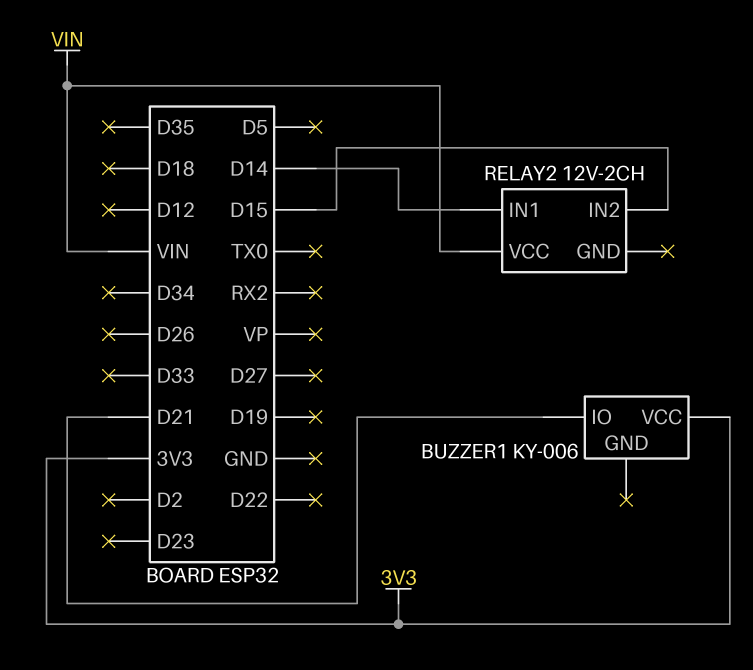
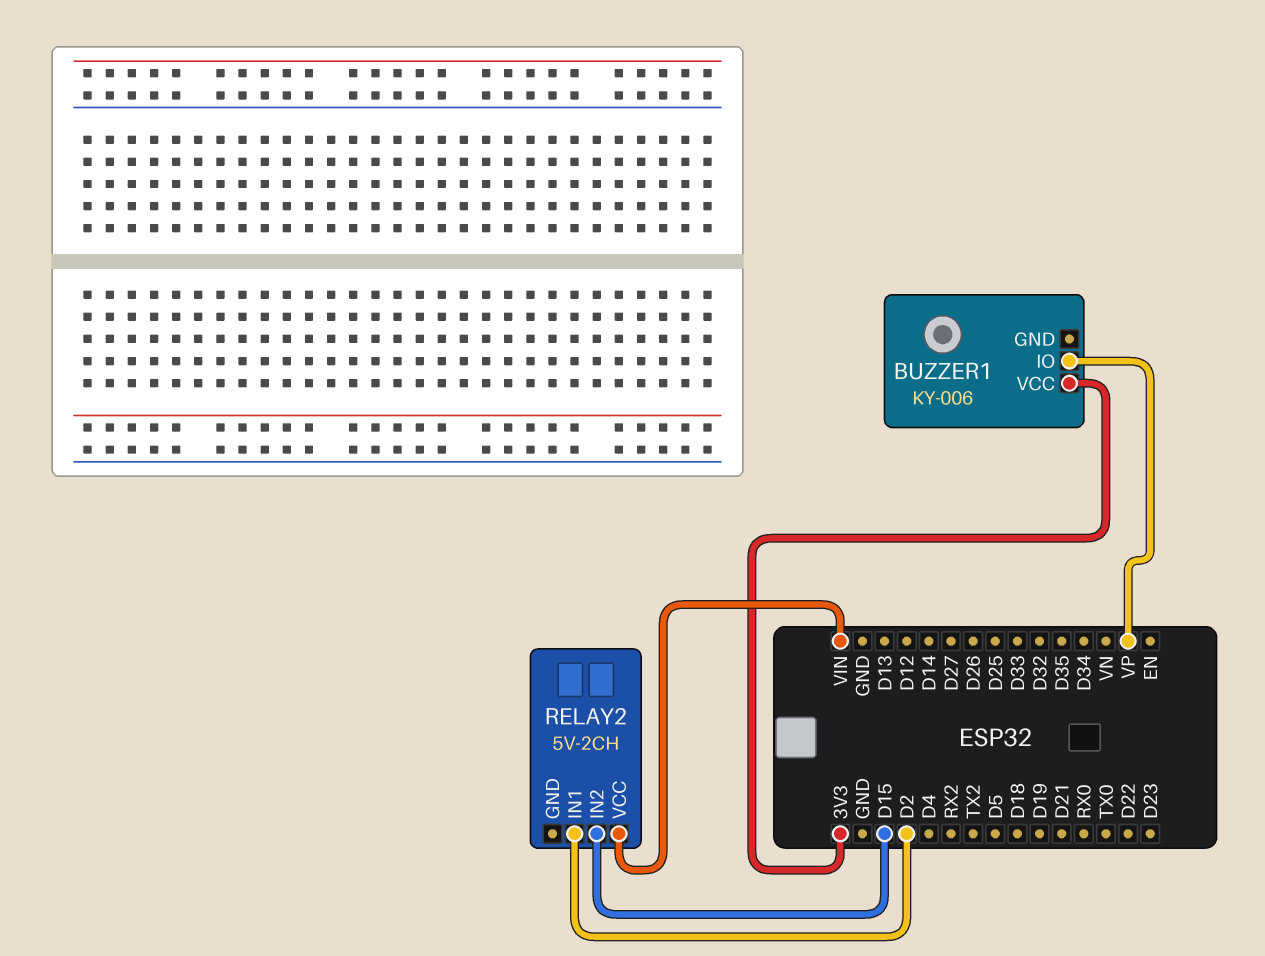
BUZZER1 pin IO: D21 -> VP
RELAY2: 12V-2CH -> 5V-2CH
RELAY2 pin IN1: D14 -> D2

